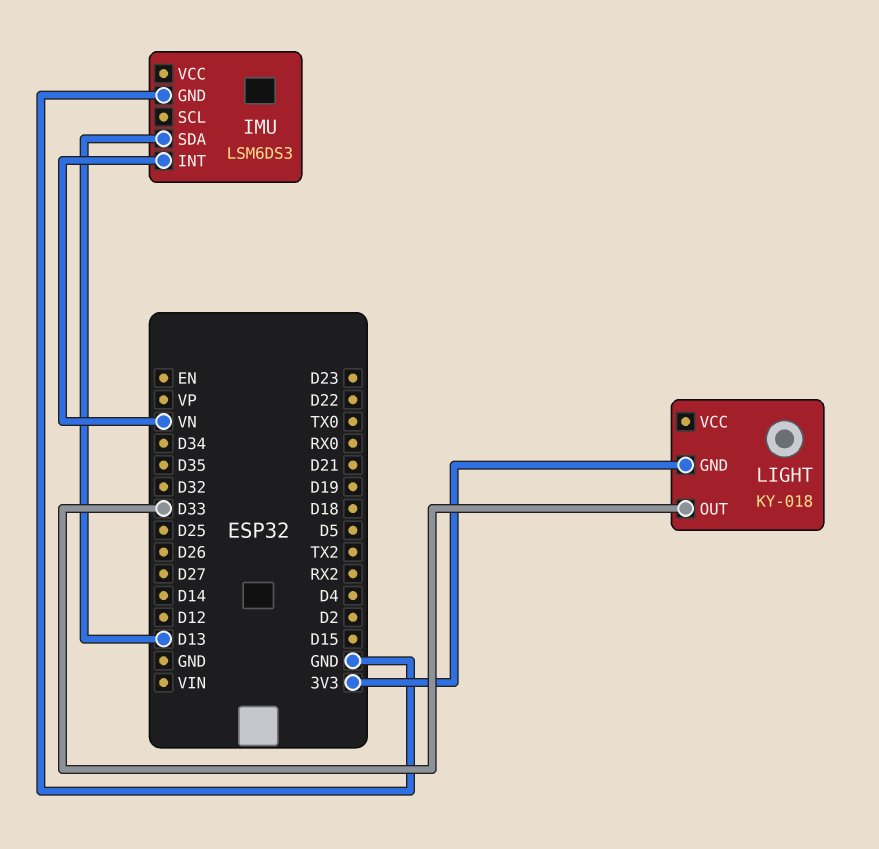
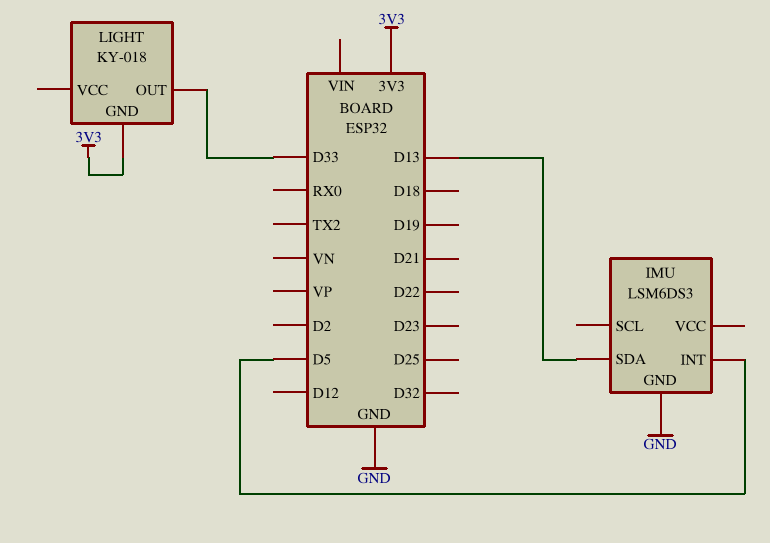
IMU pin INT: VN -> D5

